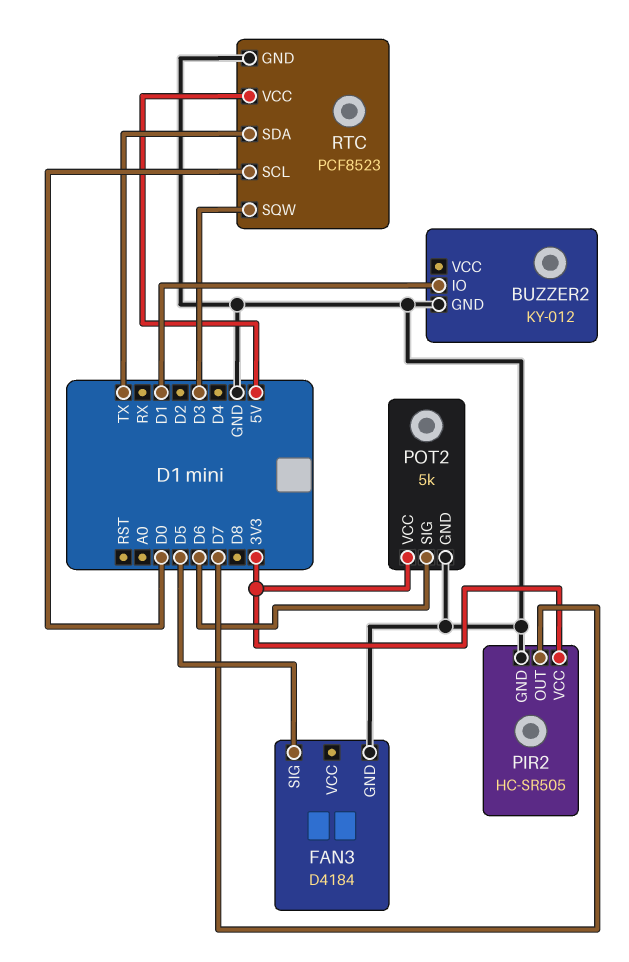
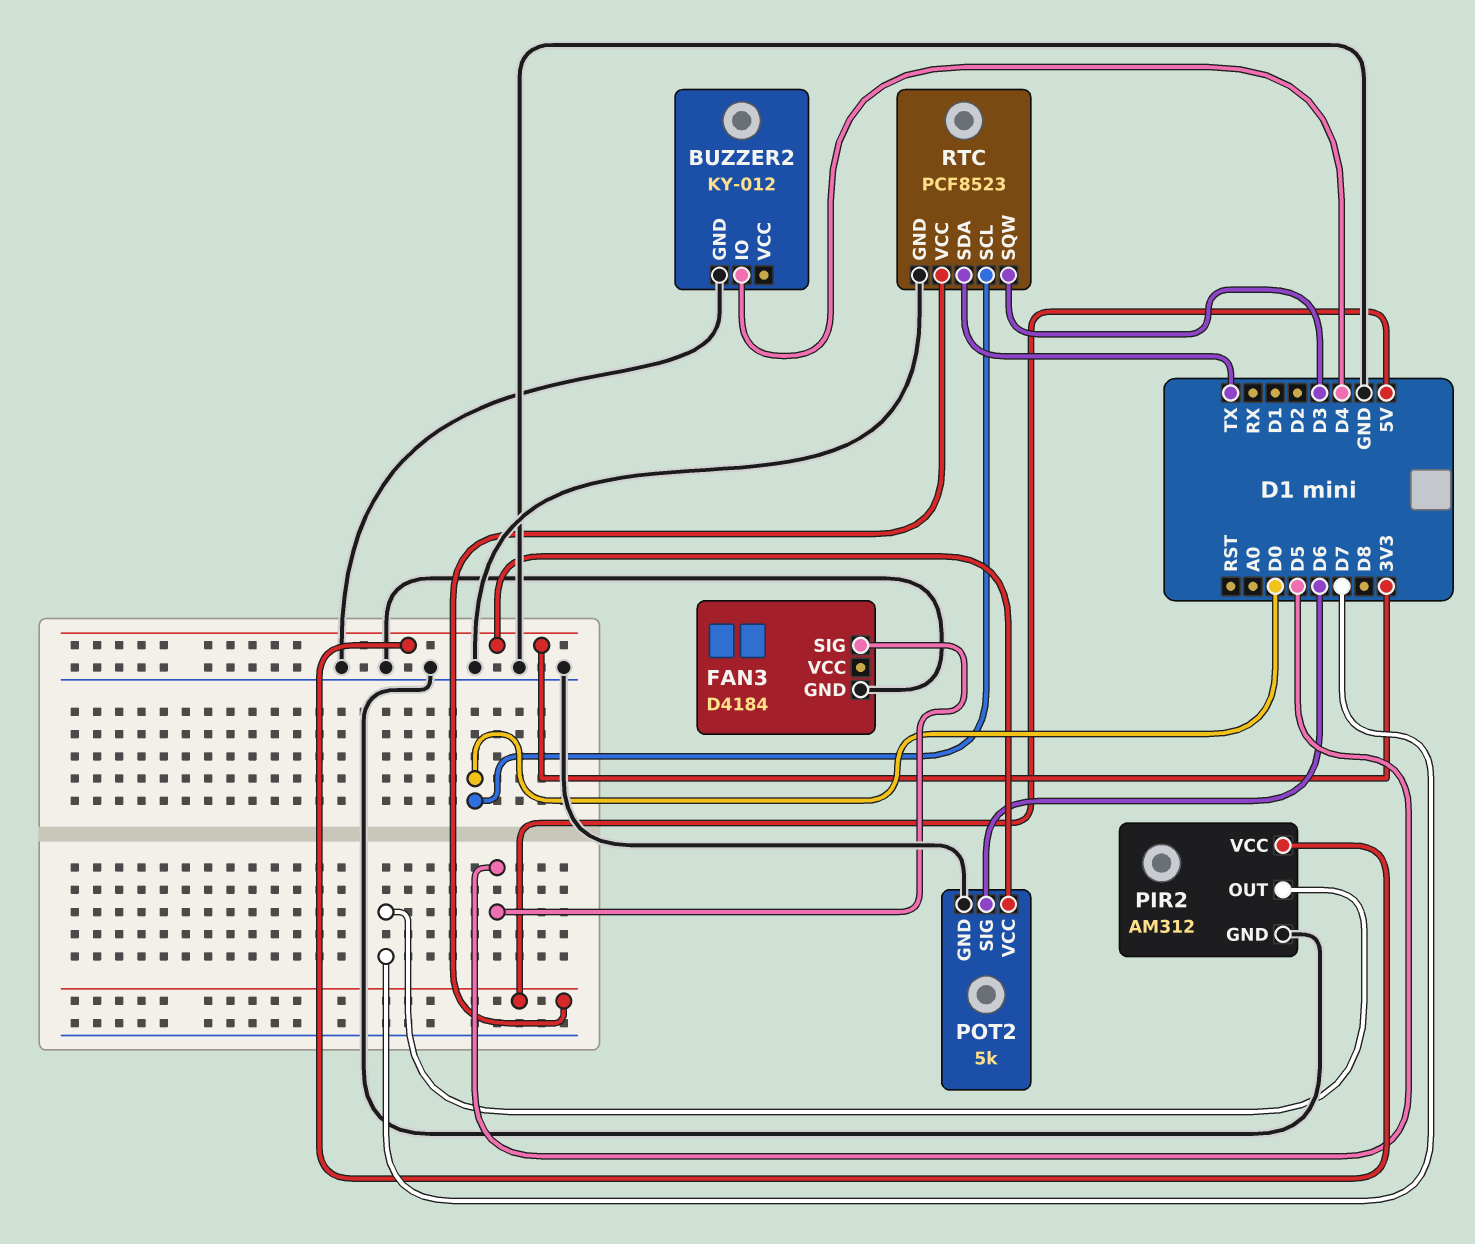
BUZZER2 pin IO: D1 -> D4
PIR2: HC-SR505 -> AM312

